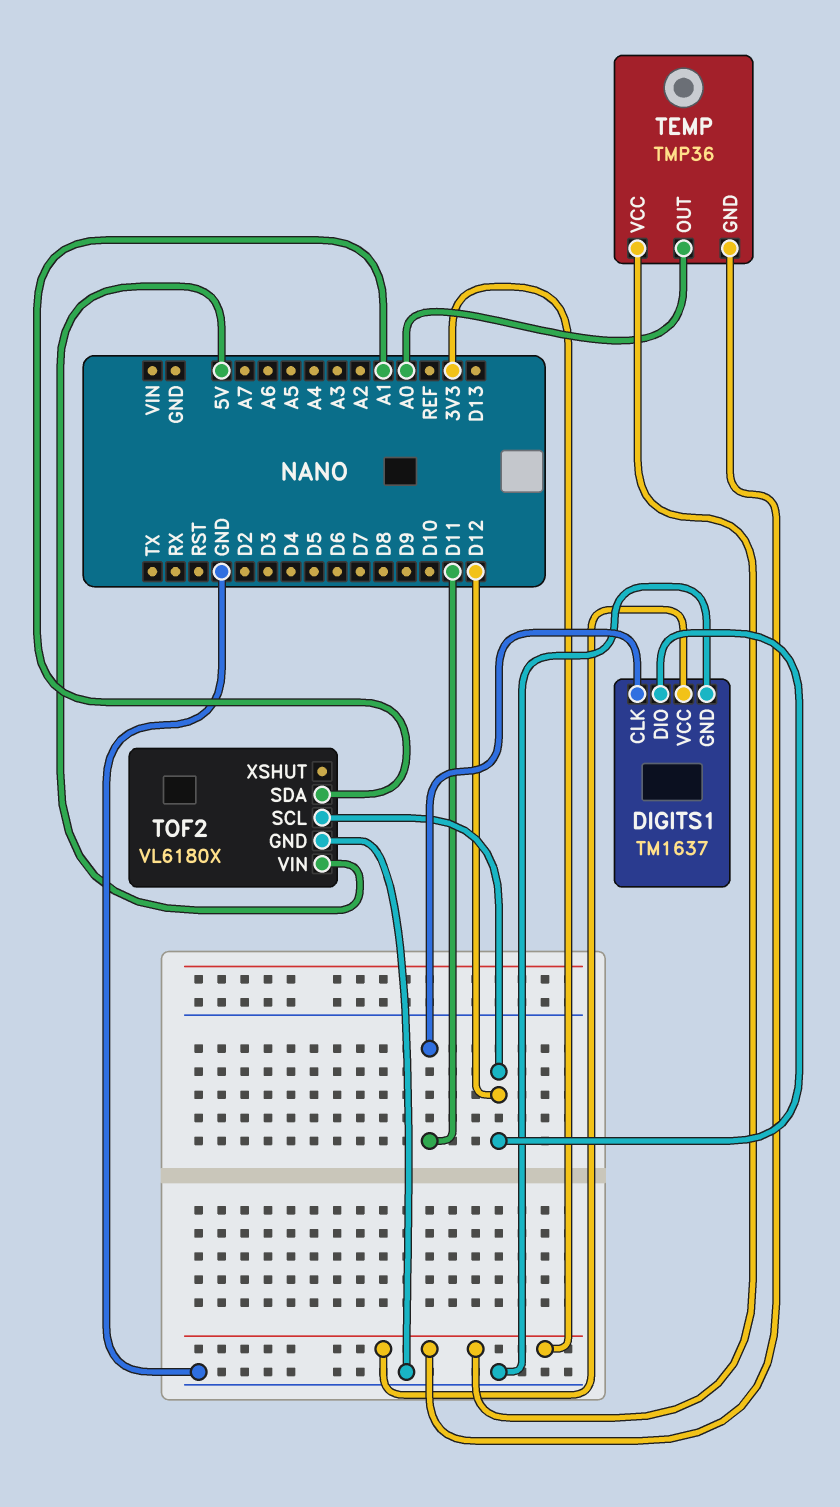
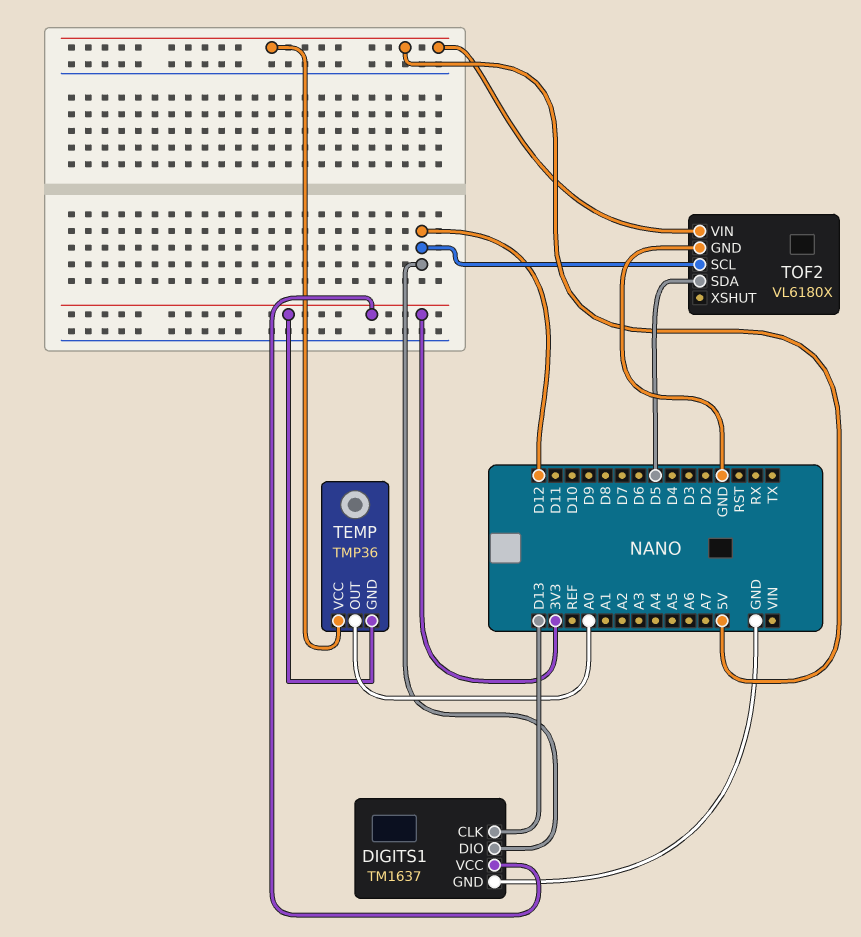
DIGITS1 pin CLK: D11 -> D13
TEMP pin VCC: 3V3 -> 5V
TOF2 pin SDA: A1 -> D5

